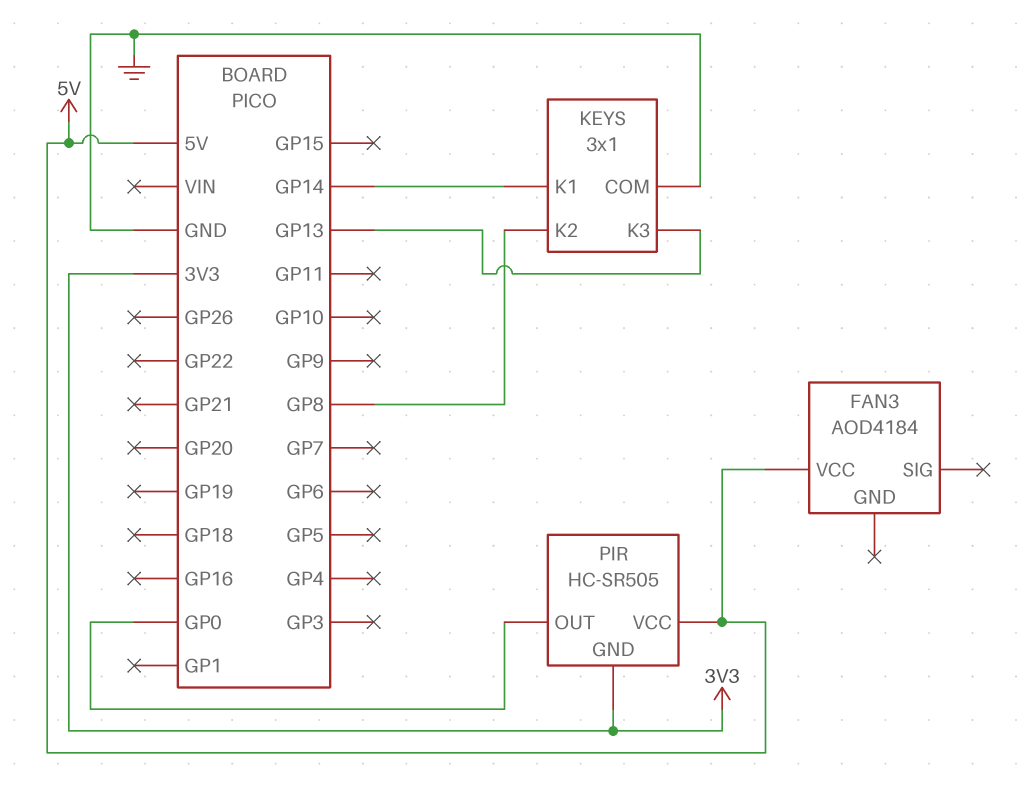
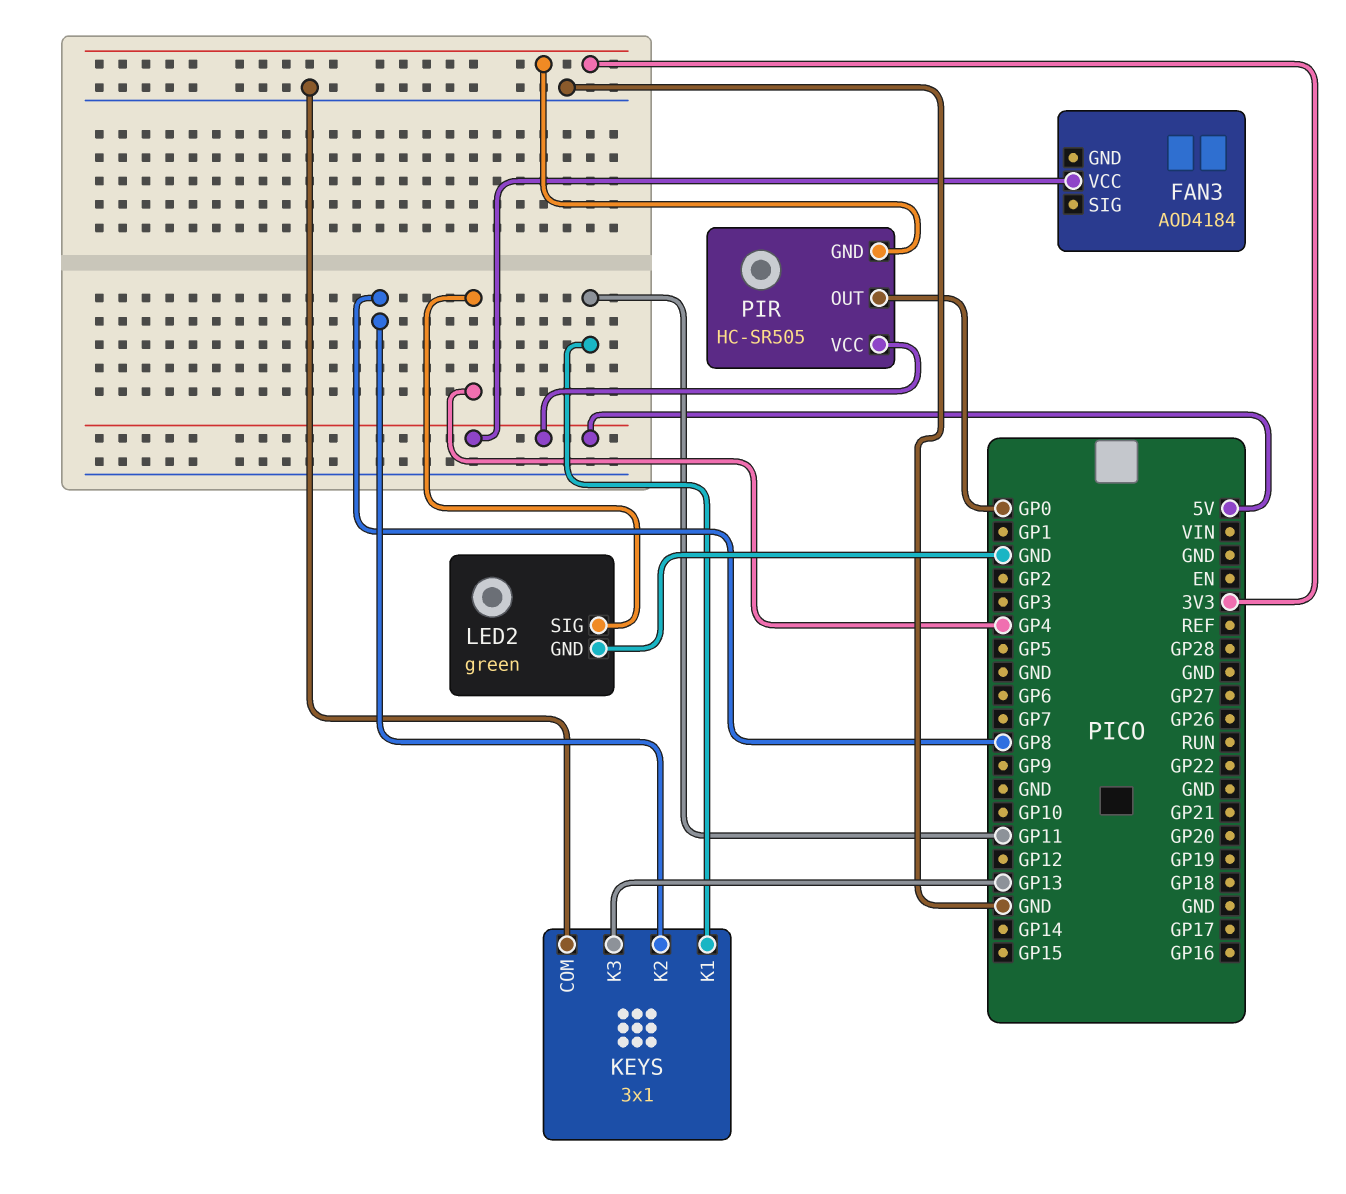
KEYS pin K1: GP14 -> GP11
LED2: none -> green
LED2 pin GND: none -> GND
LED2 pin SIG: none -> GP4

